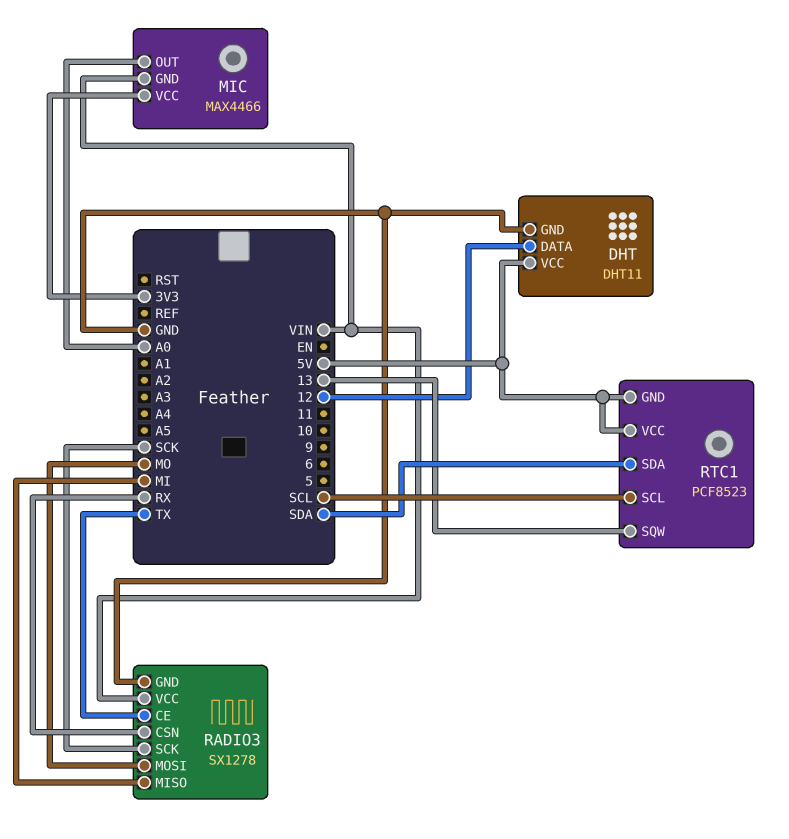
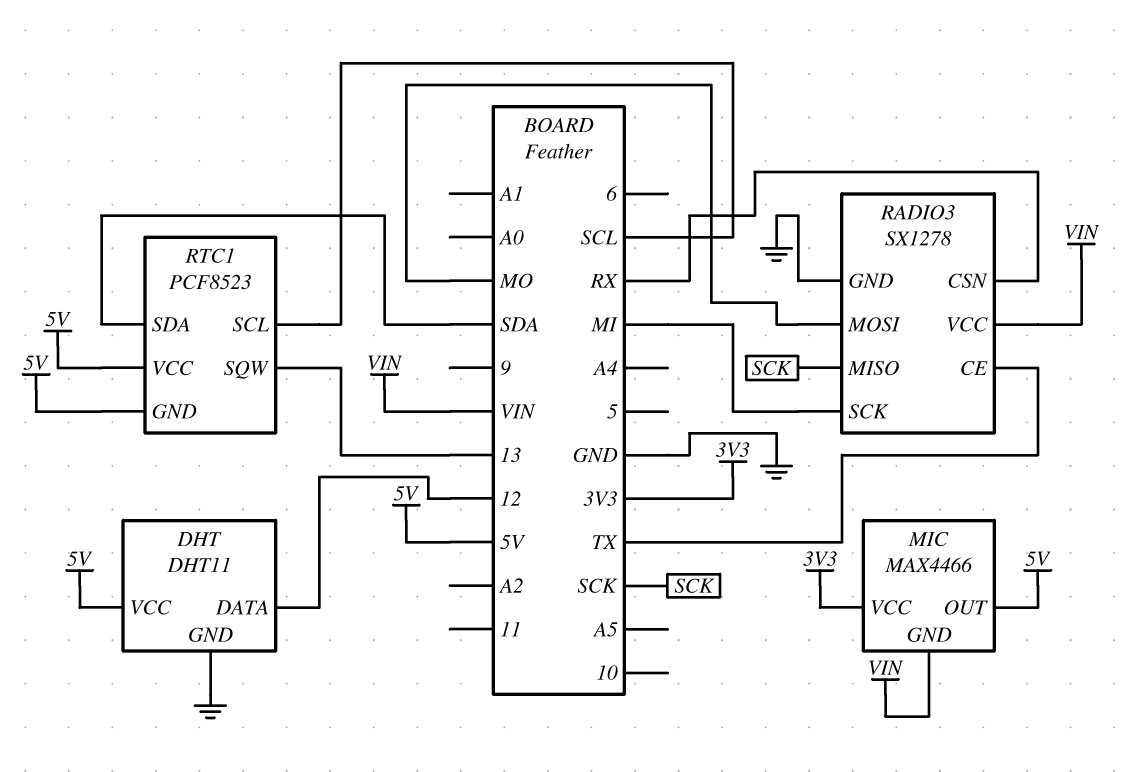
MIC pin OUT: A0 -> 5V
RADIO3 pin MISO: MI -> SCK
RADIO3 pin SCK: SCK -> MI

